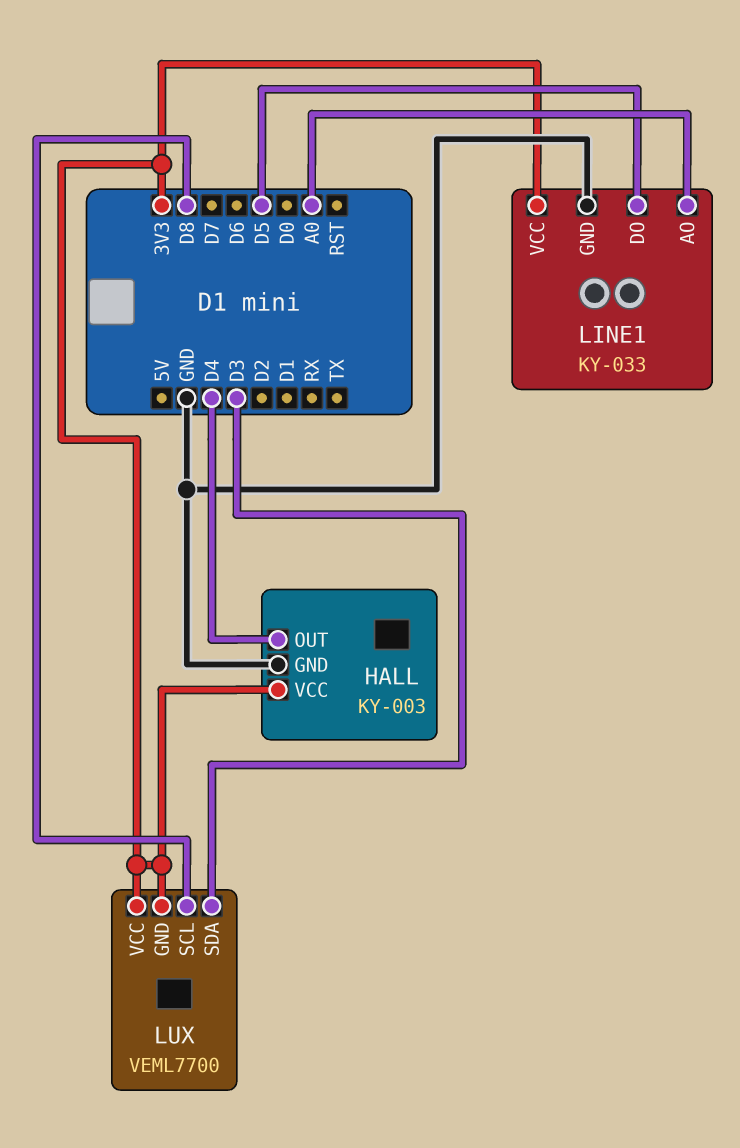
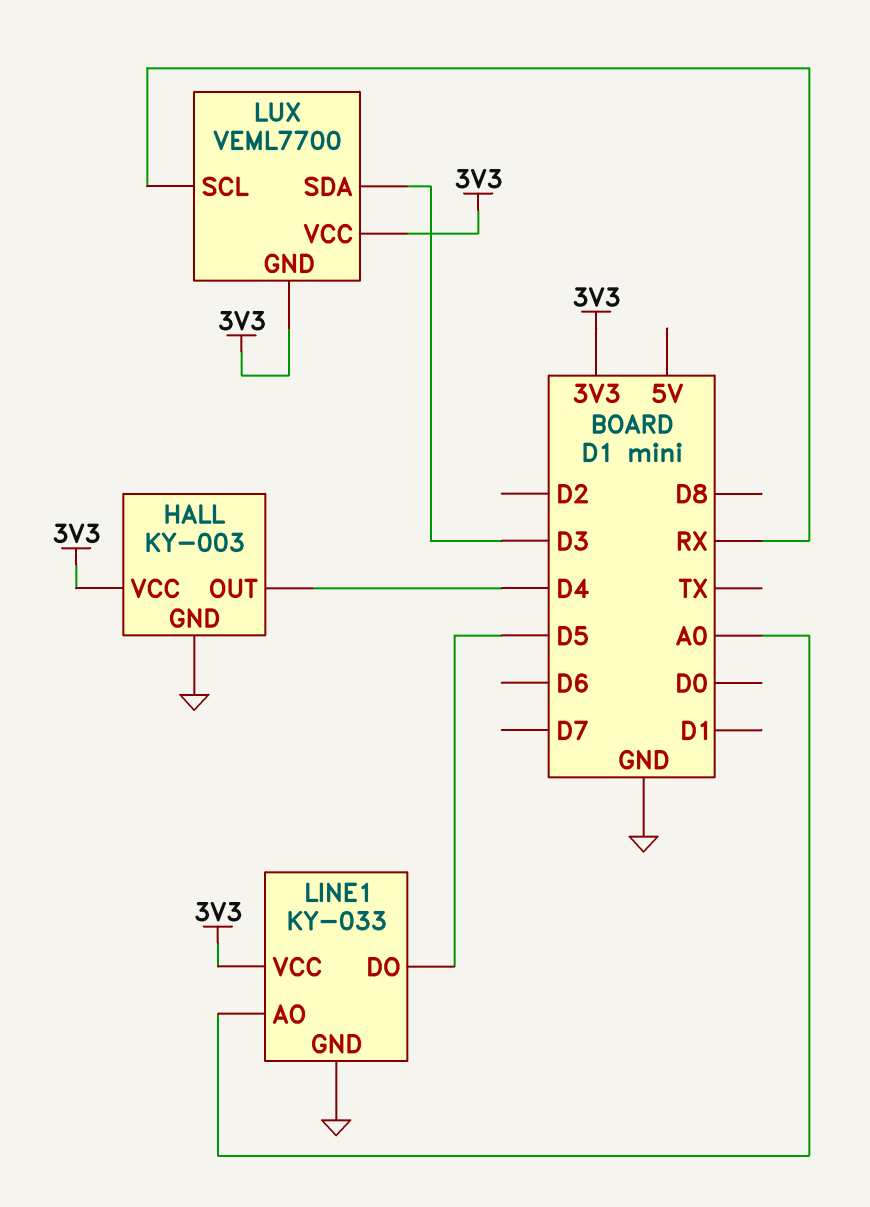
LUX pin SCL: D8 -> RX

